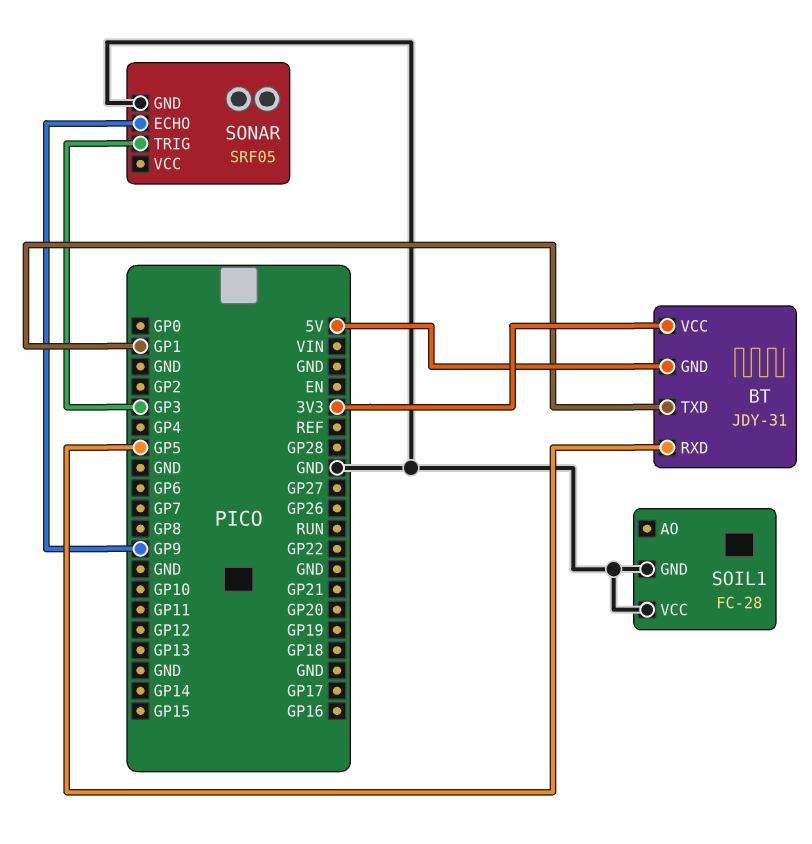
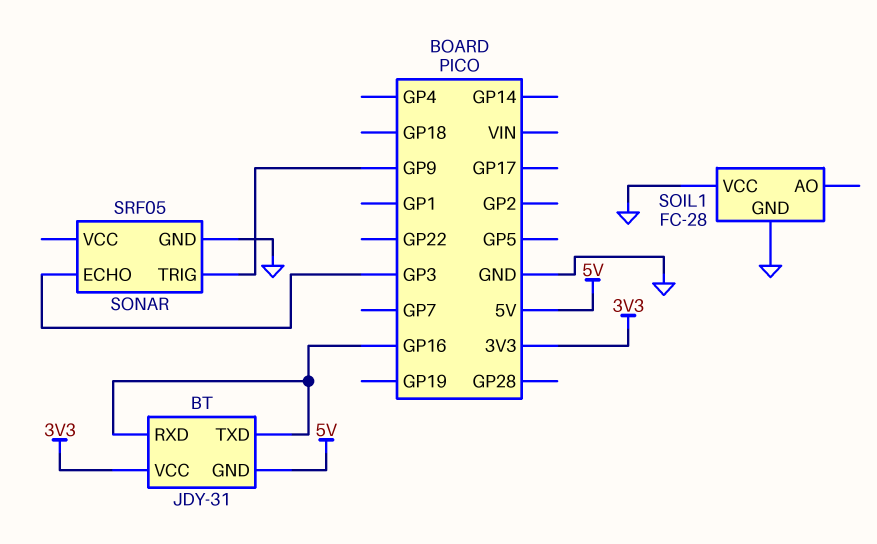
BT pin RXD: GP5 -> GP16
BT pin TXD: GP1 -> GP16
SONAR pin ECHO: GP9 -> GP3
SONAR pin TRIG: GP3 -> GP9

